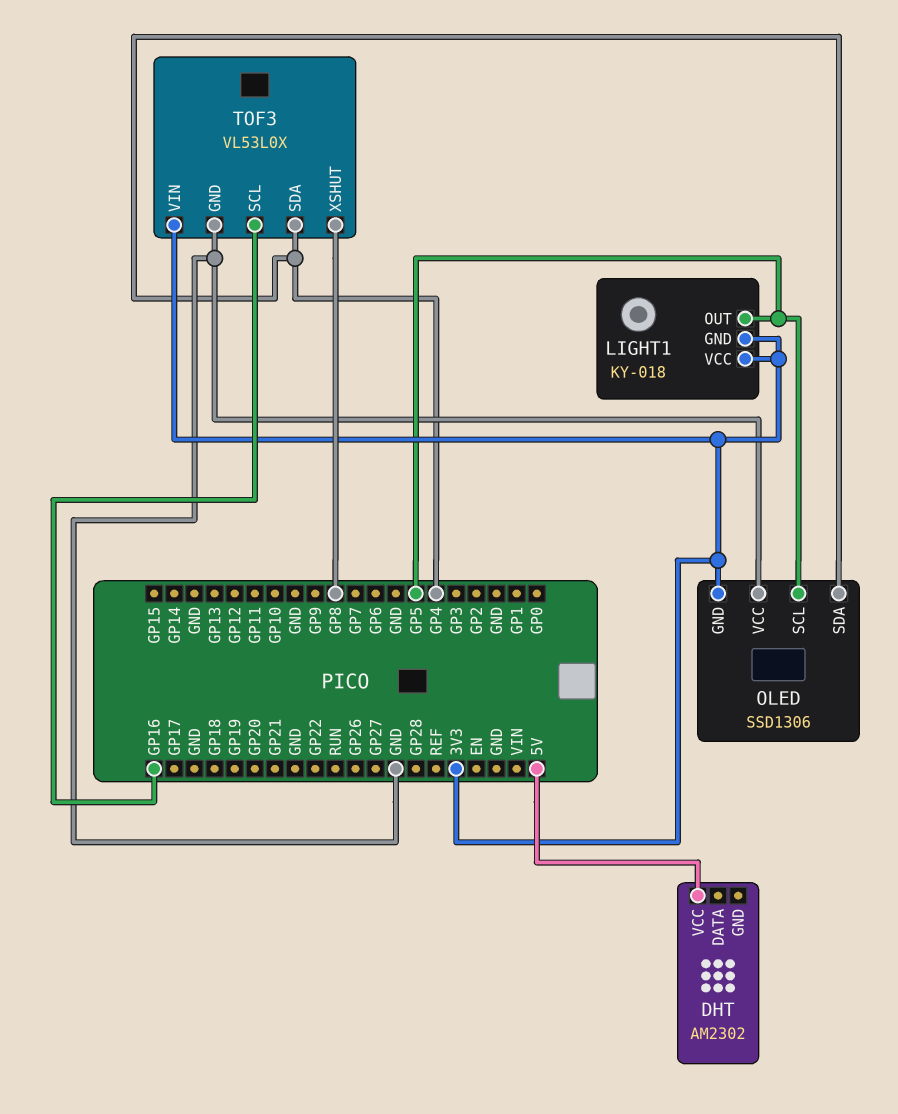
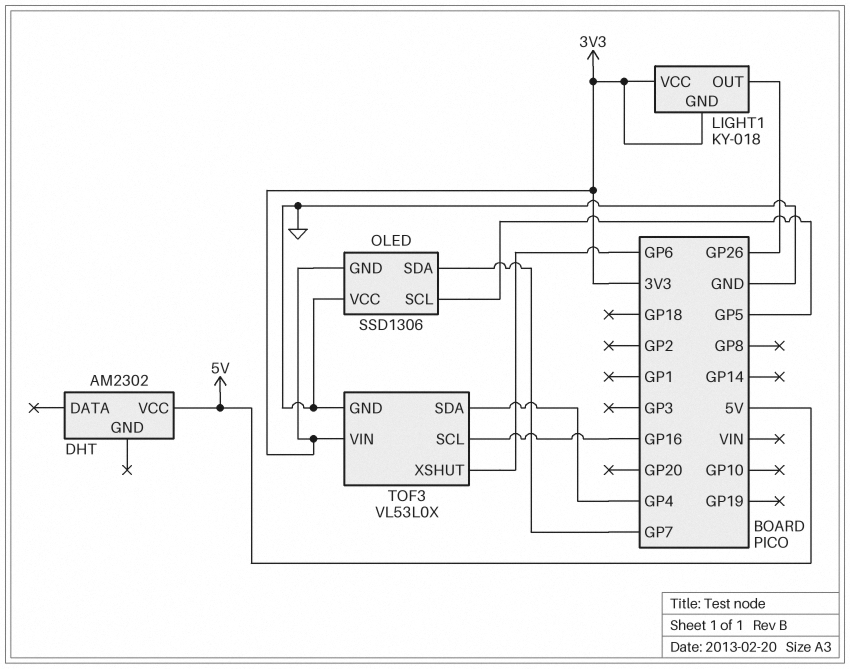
LIGHT1 pin OUT: GP5 -> GP26
OLED pin SDA: GP4 -> GP7
TOF3 pin XSHUT: GP8 -> GP6

